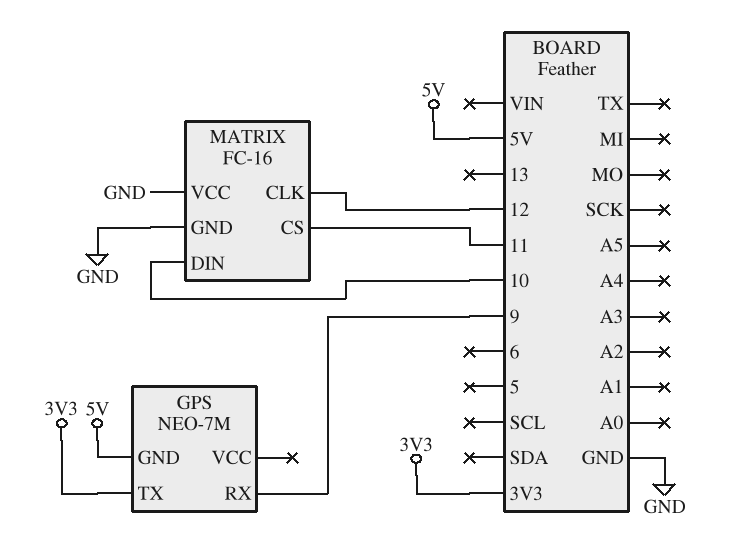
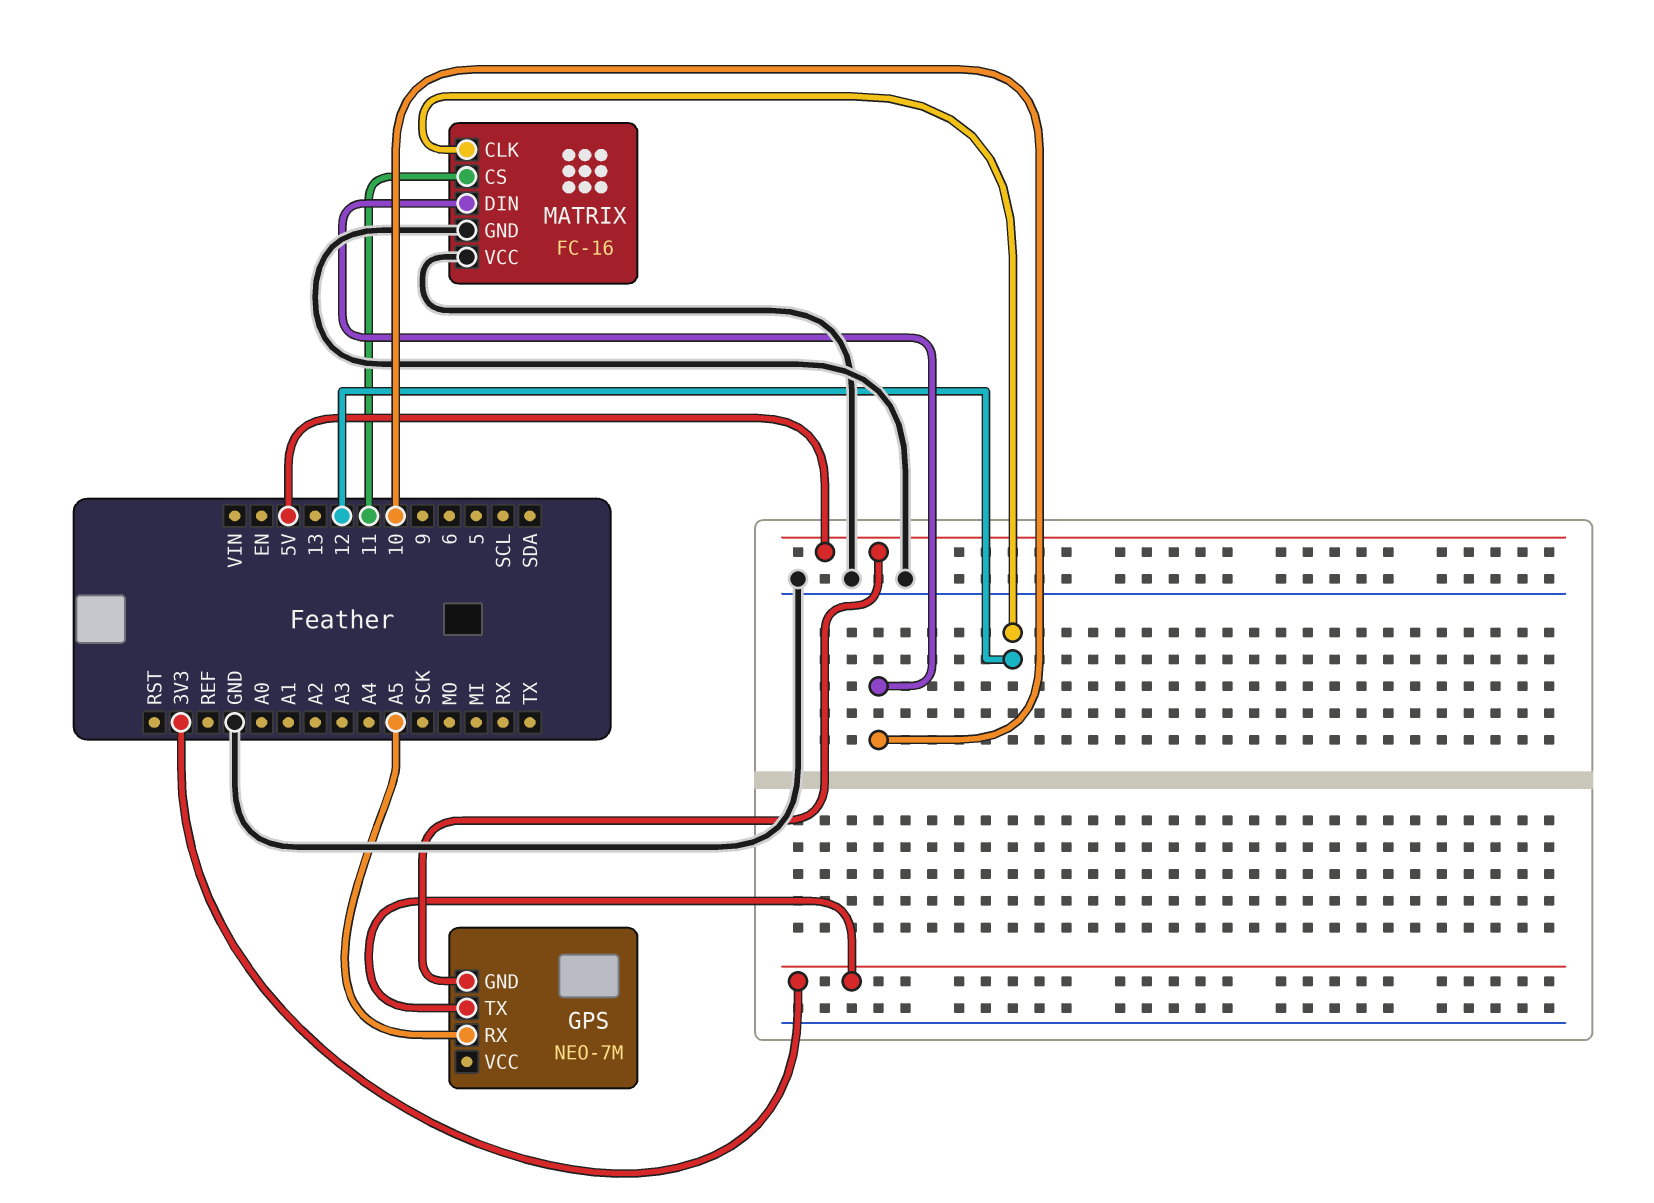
GPS pin RX: 9 -> A5

